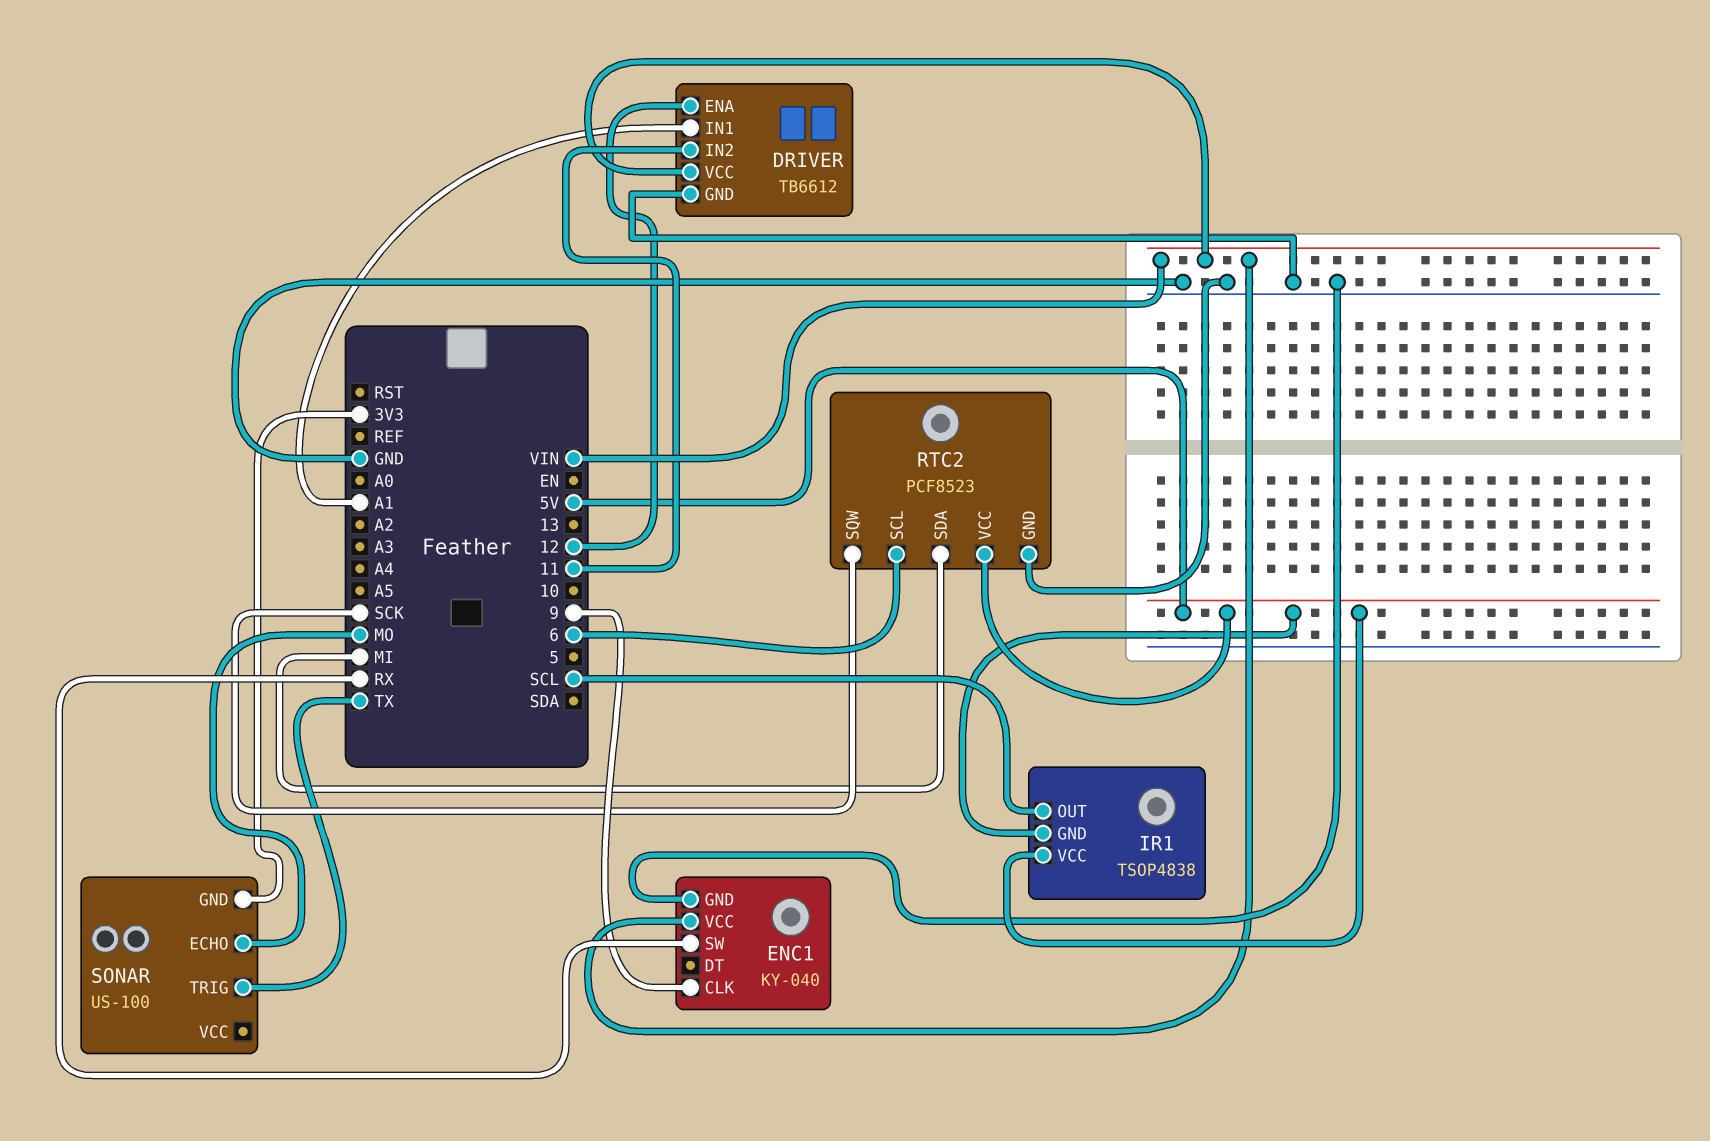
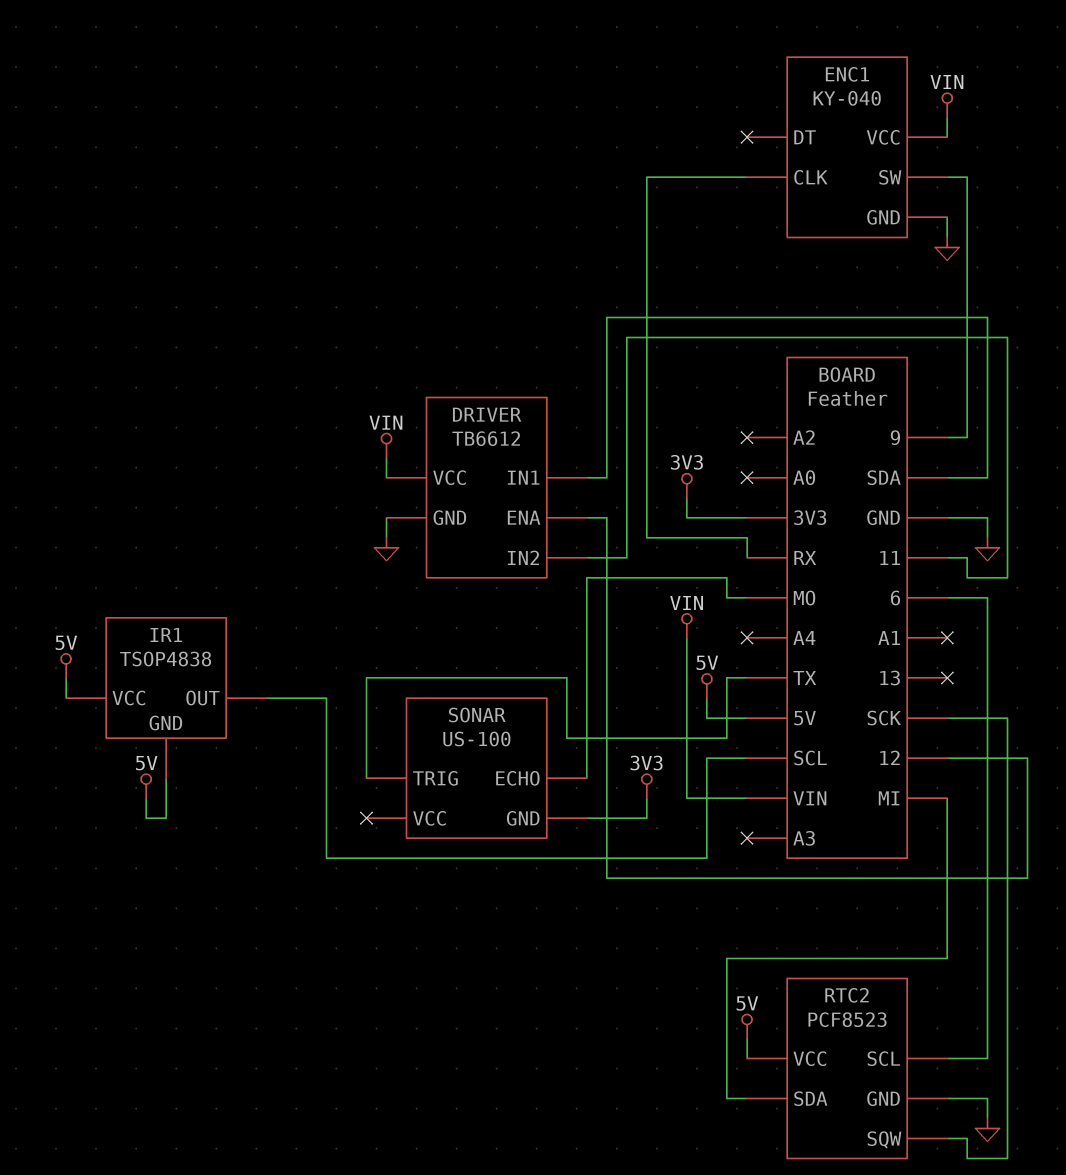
DRIVER pin IN1: A1 -> SDA
ENC1 pin CLK: 9 -> RX
ENC1 pin SW: RX -> 9

